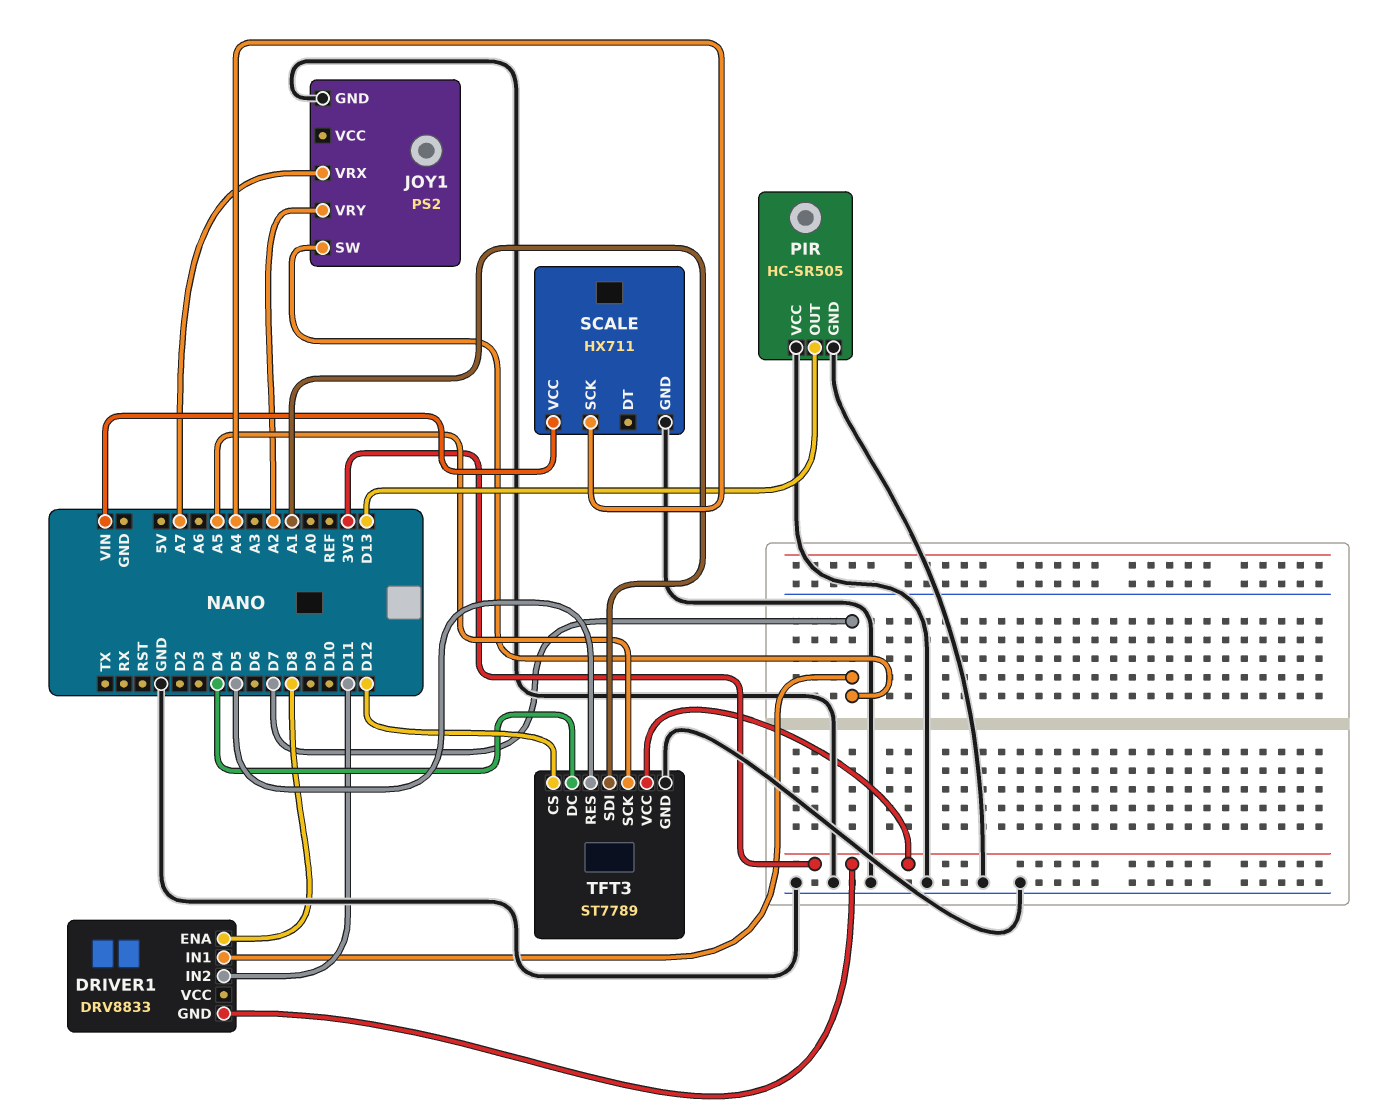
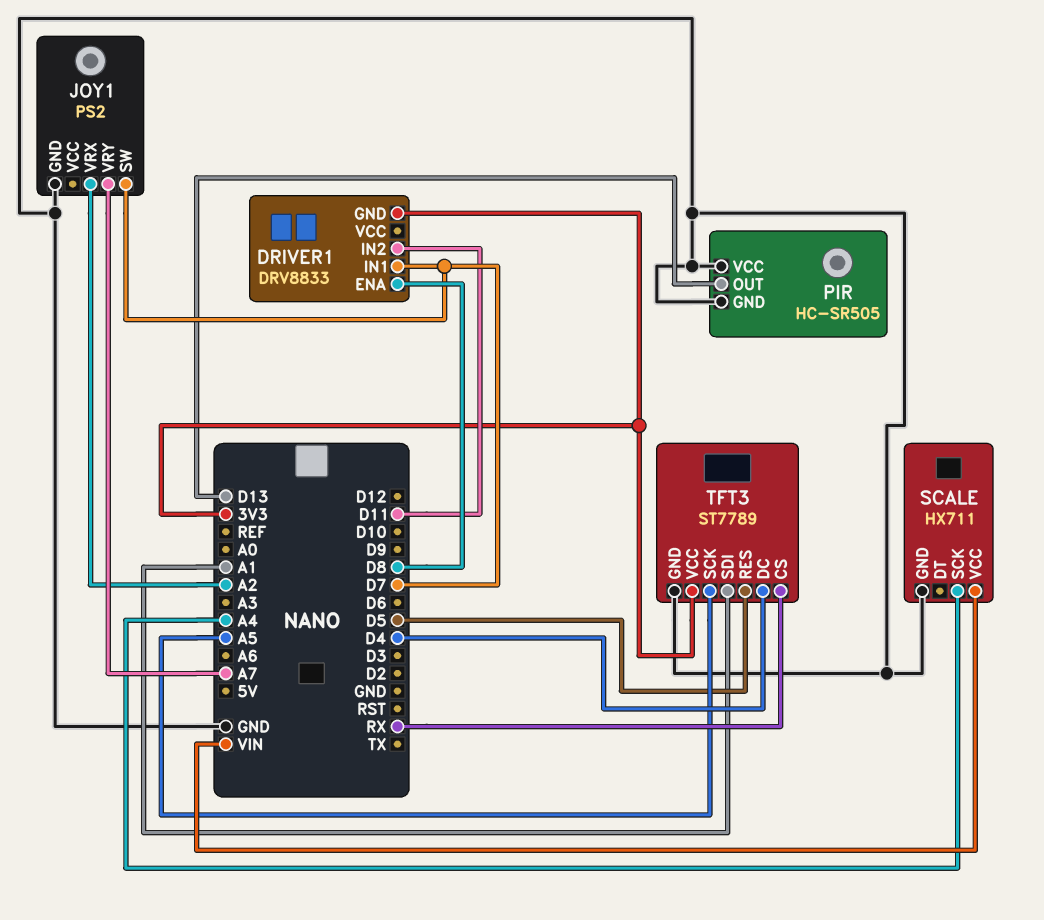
JOY1 pin VRX: A7 -> A2
JOY1 pin VRY: A2 -> A7
TFT3 pin CS: D12 -> RX

